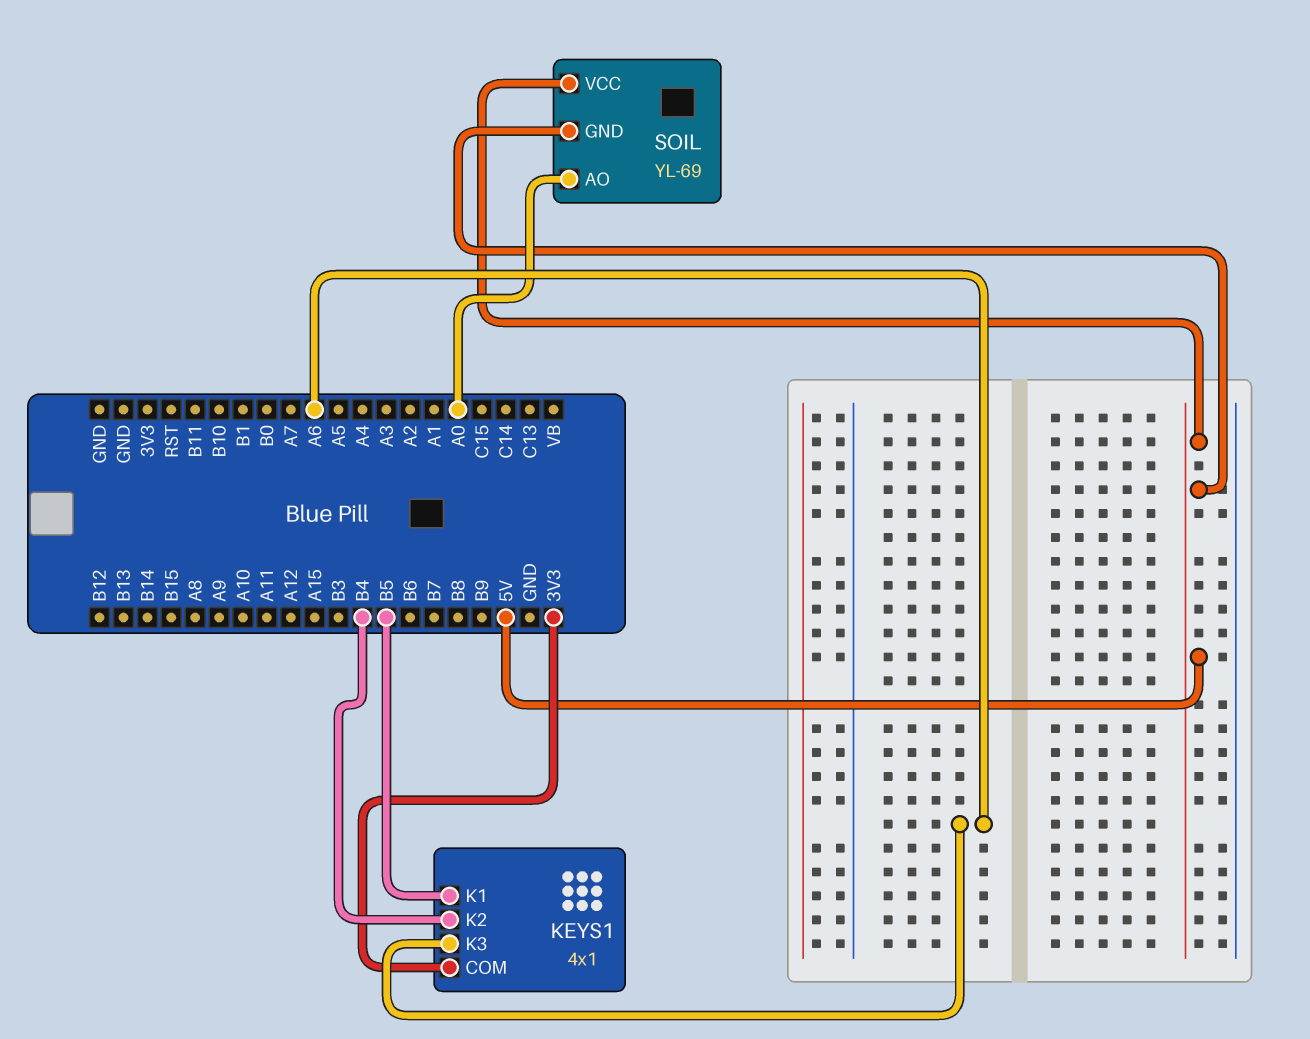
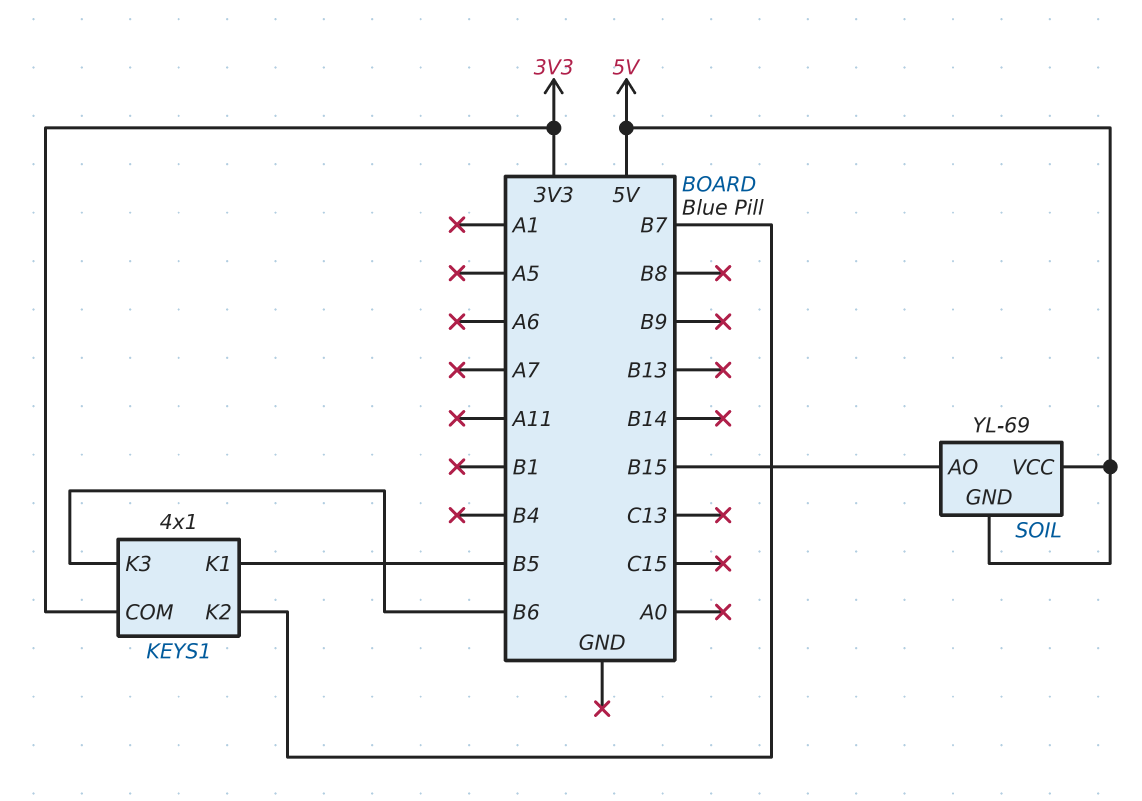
KEYS1 pin K2: B4 -> B7
KEYS1 pin K3: A6 -> B6
SOIL pin AO: A0 -> B15

